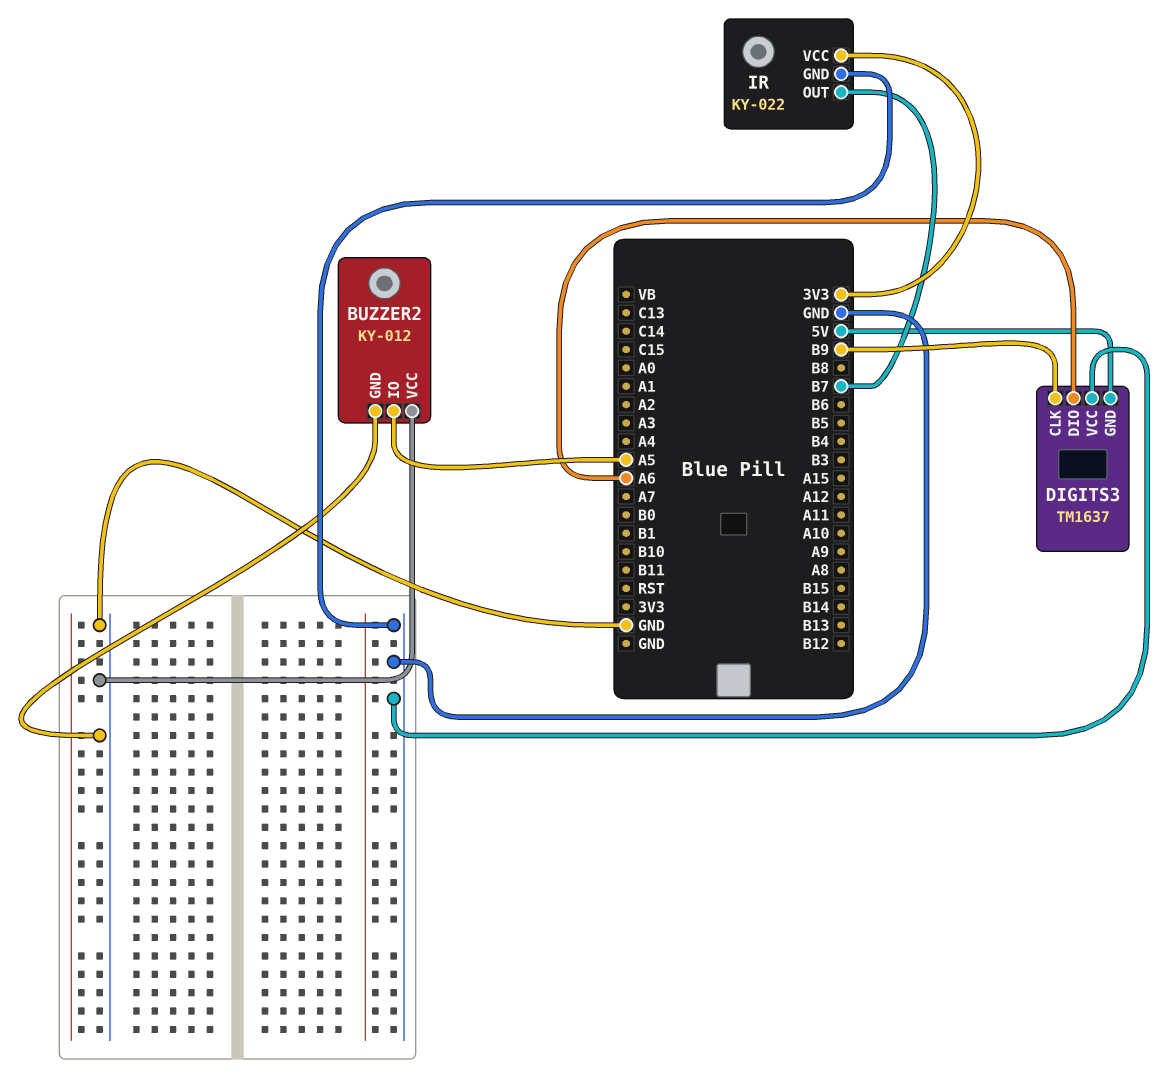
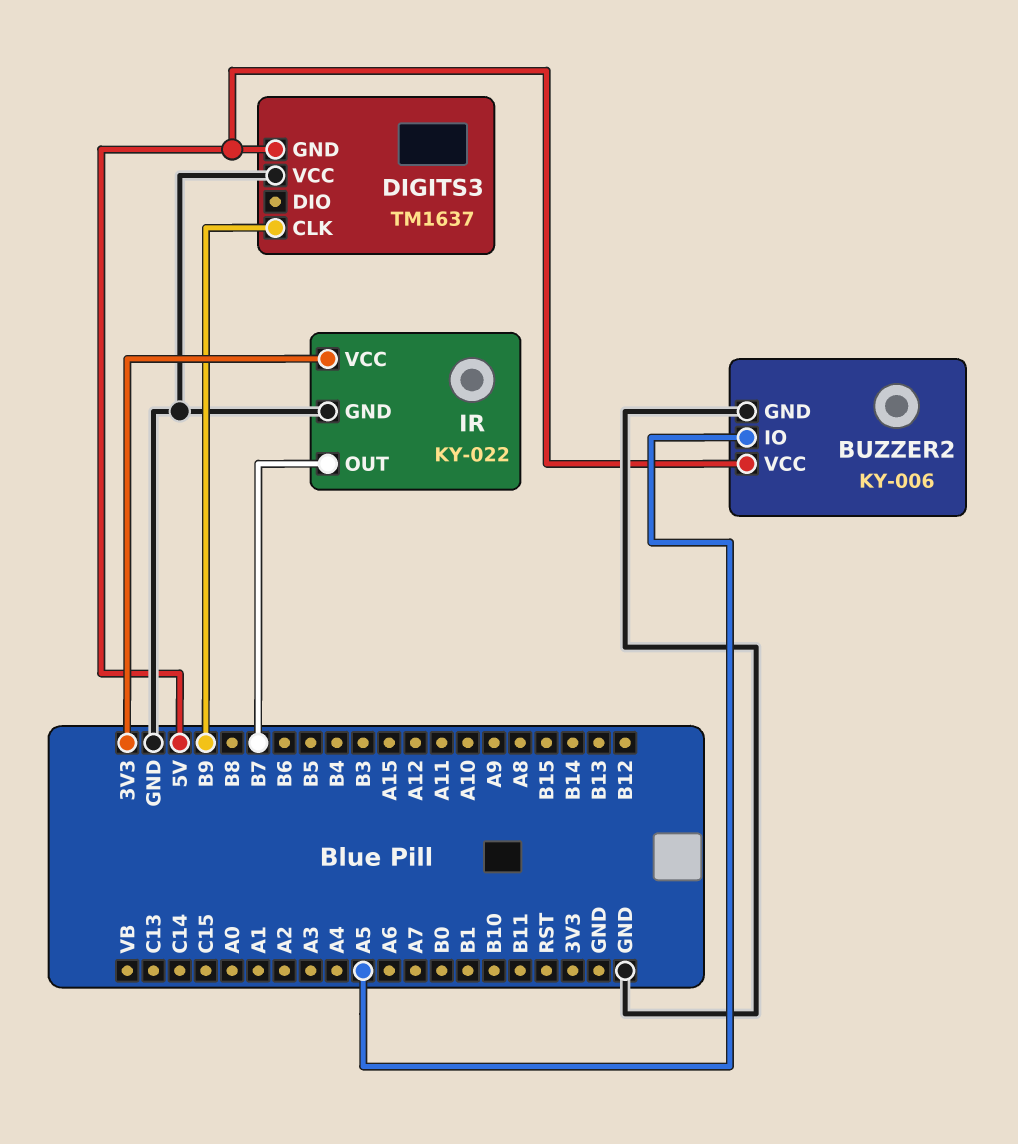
BUZZER2: KY-012 -> KY-006
BUZZER2 pin VCC: GND -> 5V
DIGITS3 pin DIO: A6 -> none

